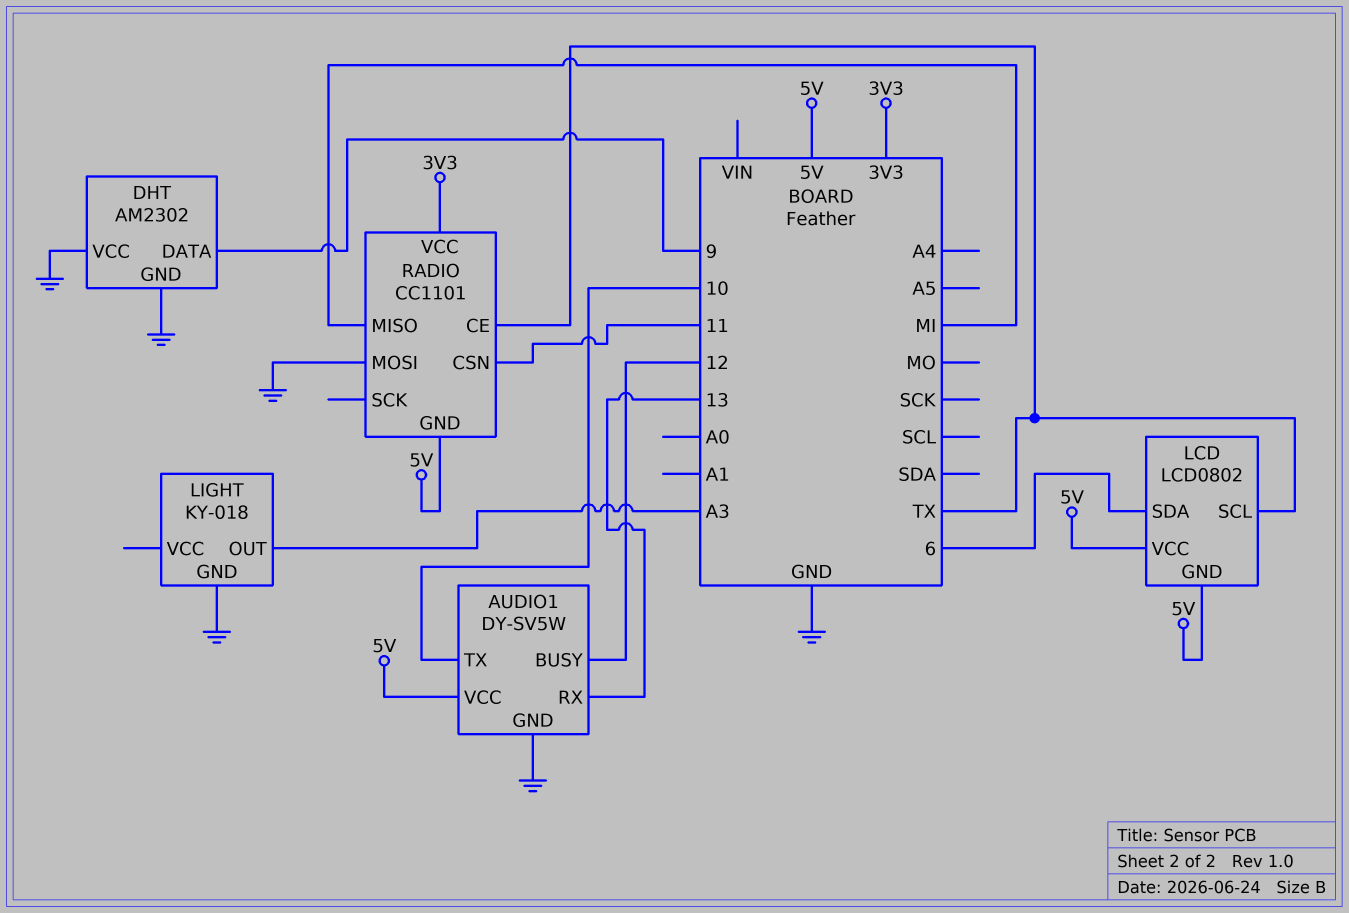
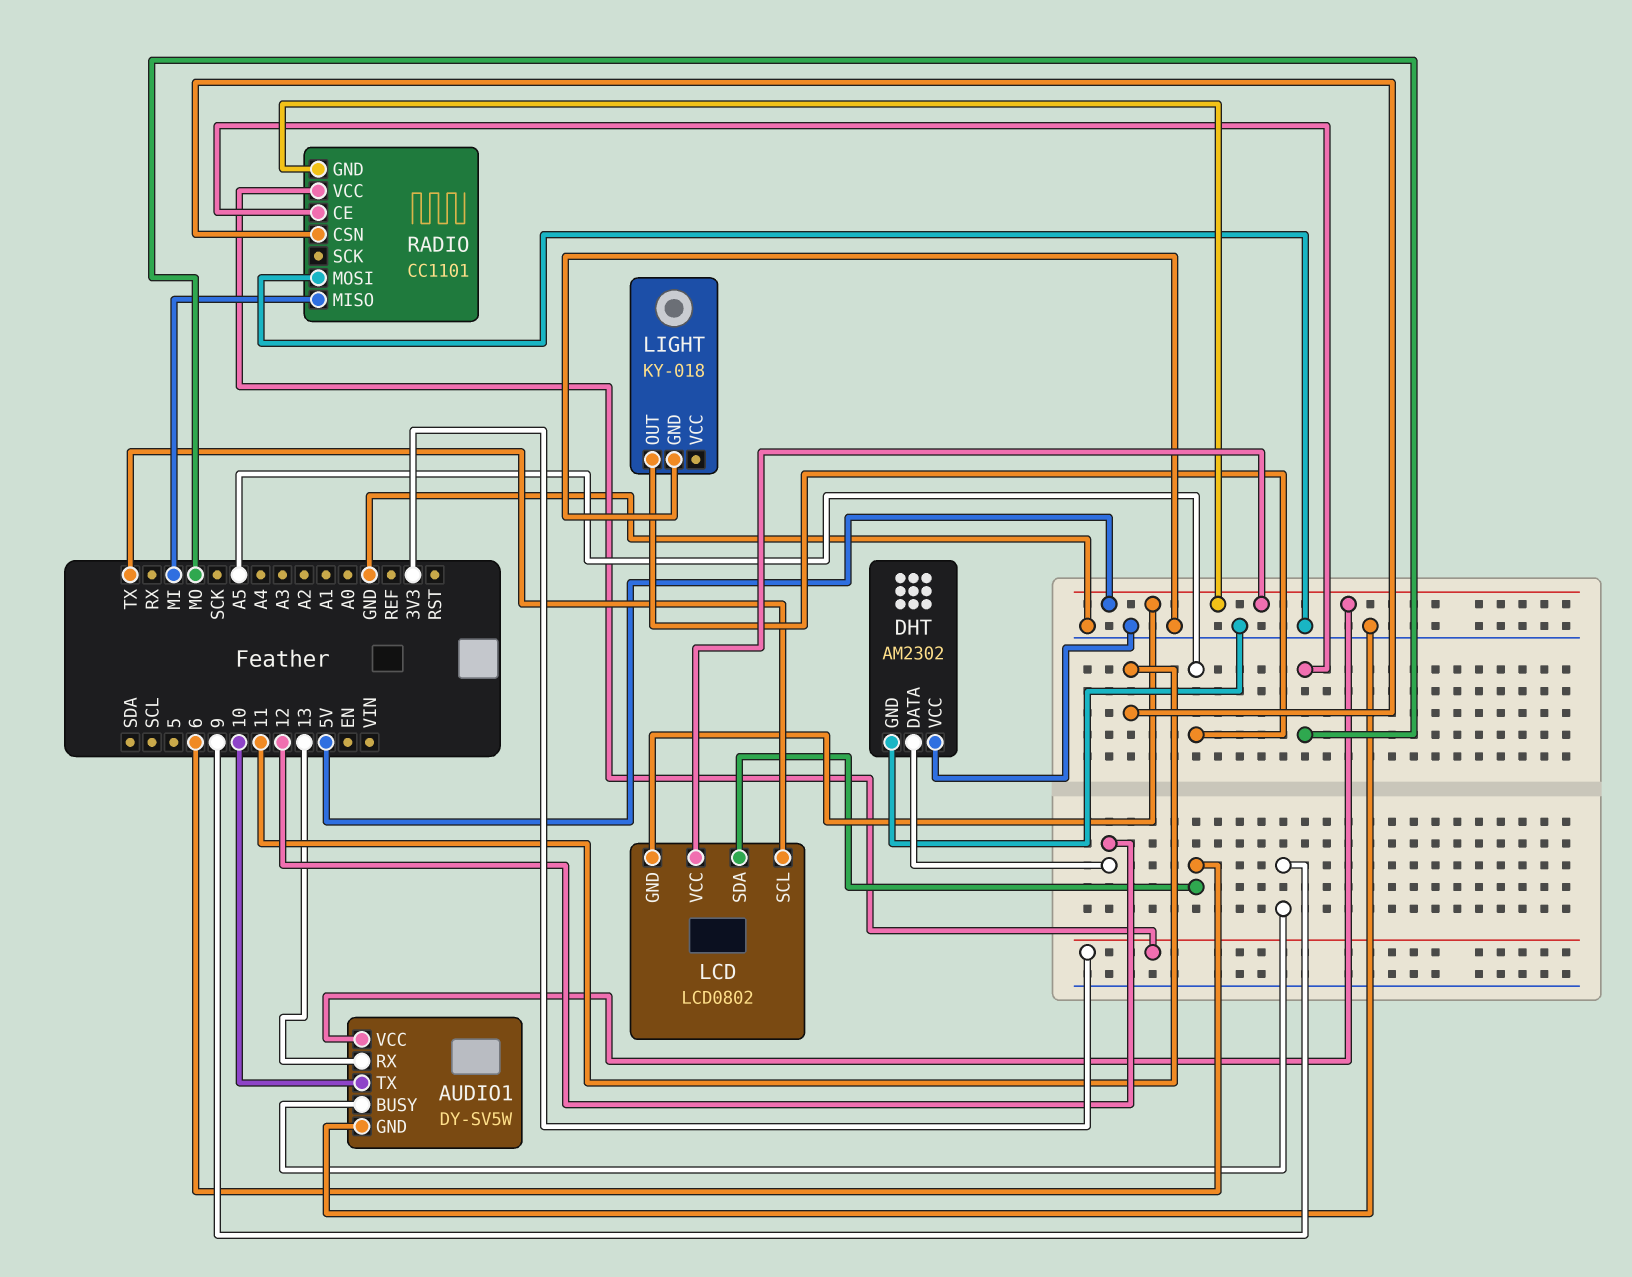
AUDIO1 pin BUSY: 12 -> 9
DHT pin DATA: 9 -> 12
LIGHT pin OUT: A3 -> A5
RADIO pin CE: TX -> MO

